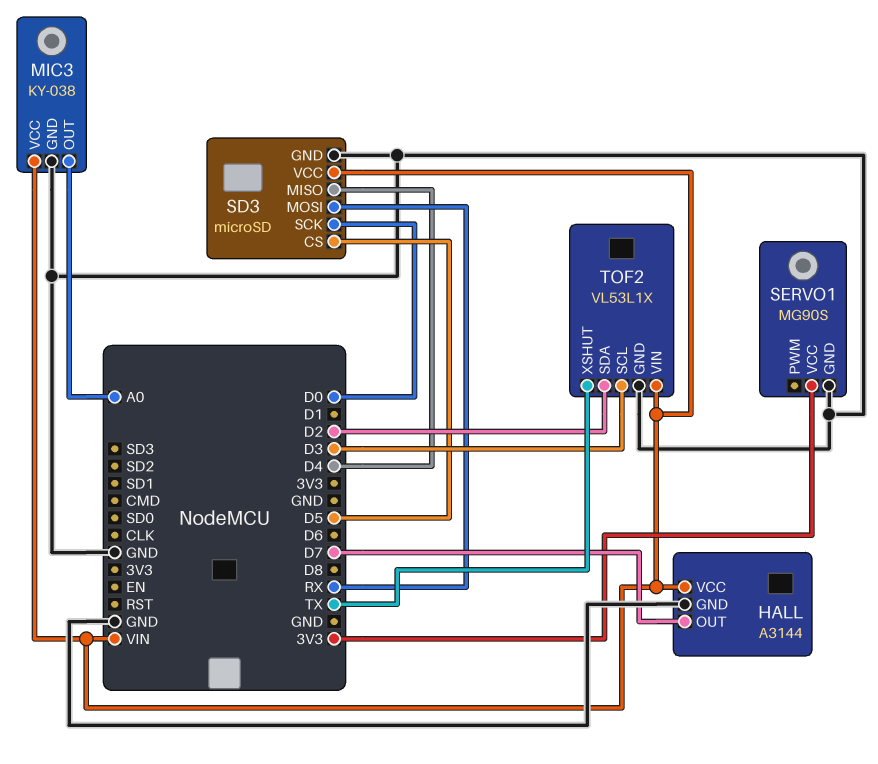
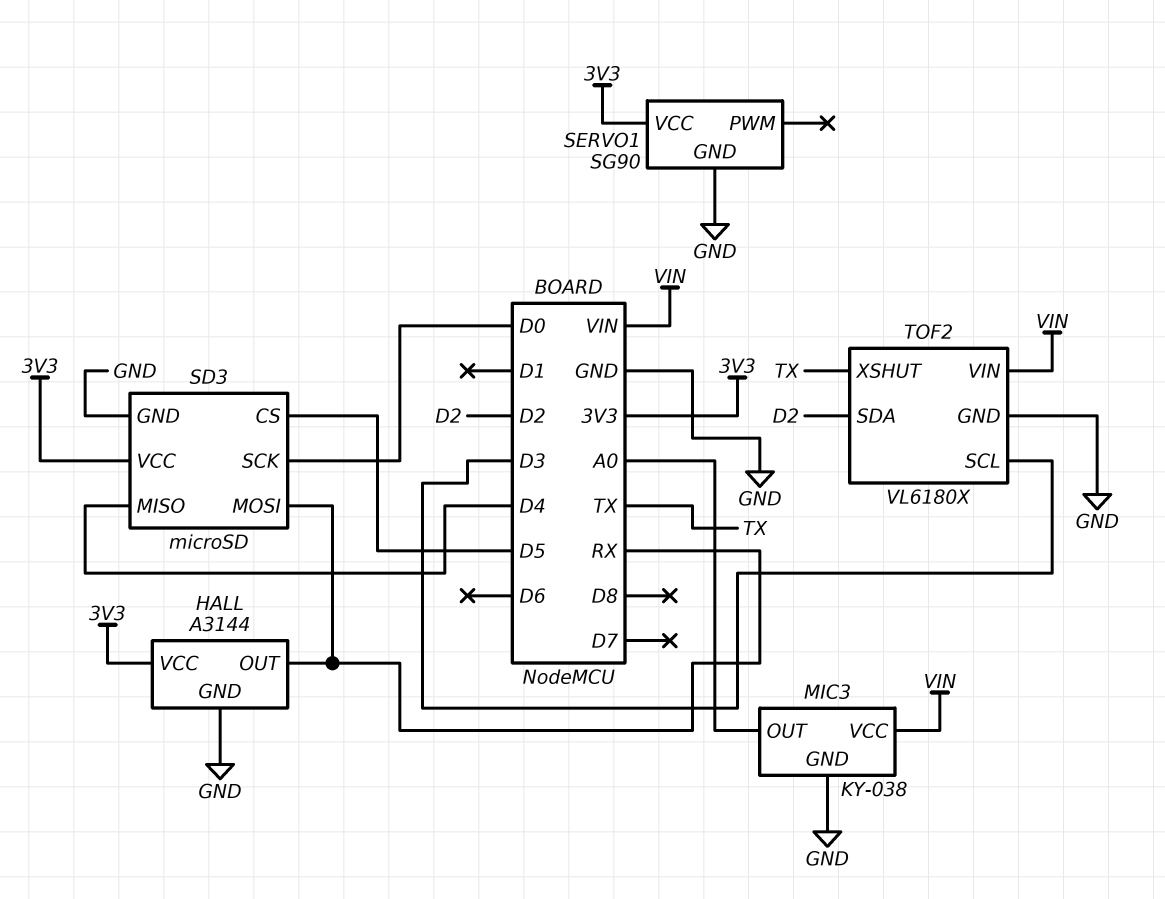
HALL pin OUT: D7 -> RX
HALL pin VCC: VIN -> 3V3
SD3 pin VCC: VIN -> 3V3
SERVO1: MG90S -> SG90
TOF2: VL53L1X -> VL6180X

